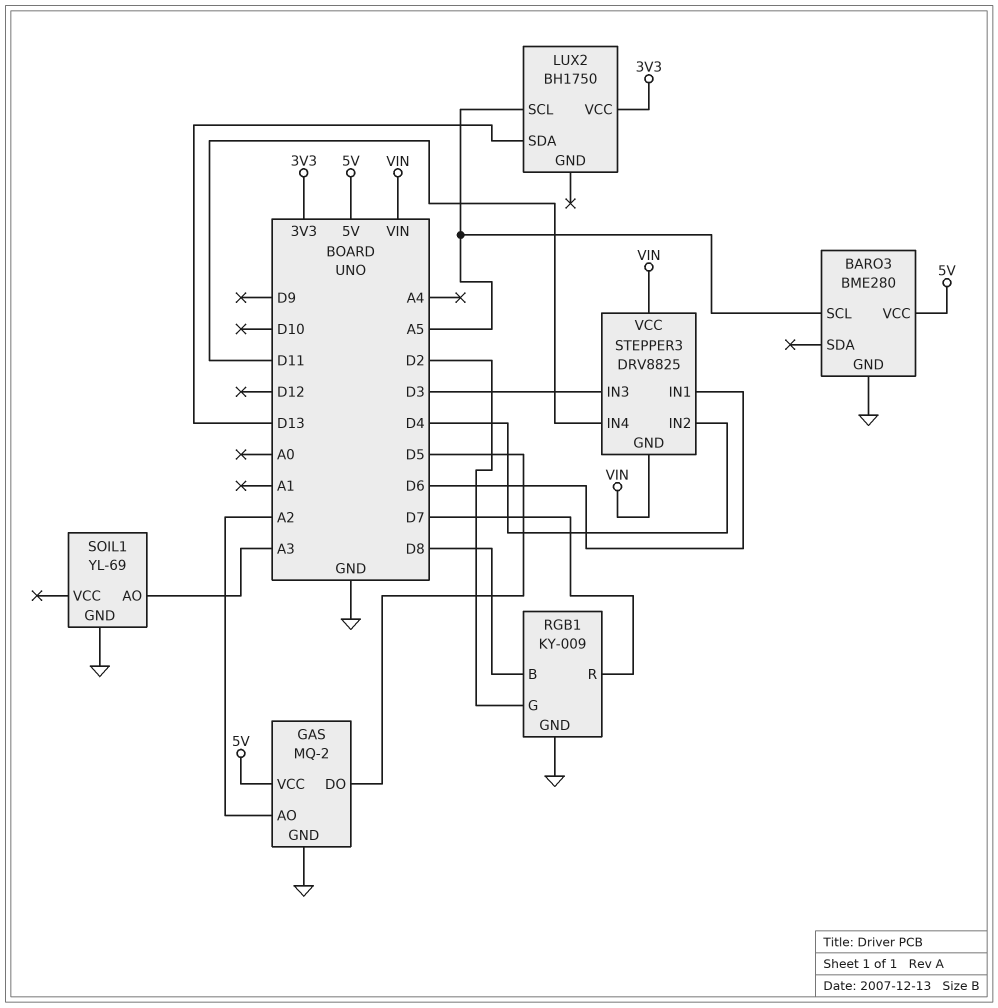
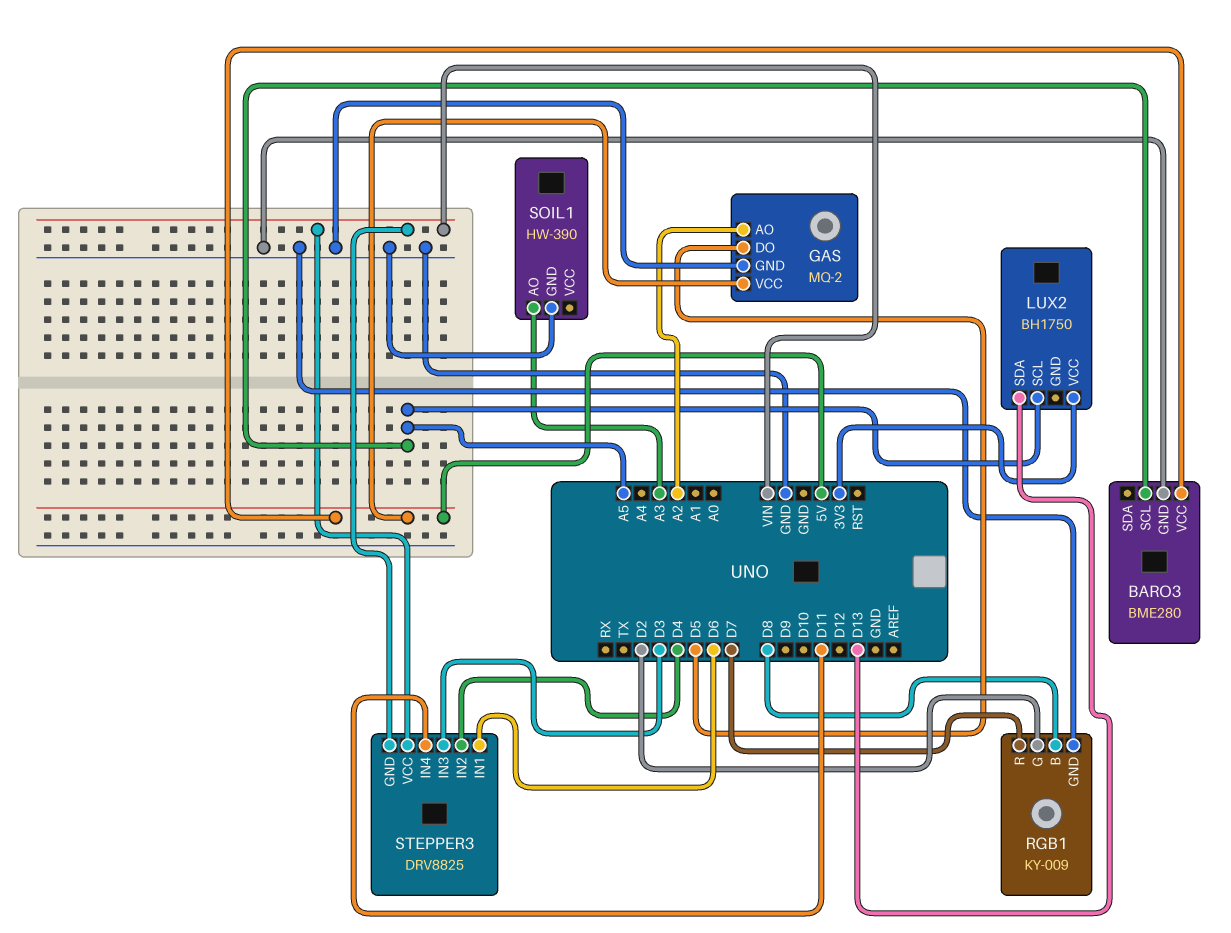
SOIL1: YL-69 -> HW-390

